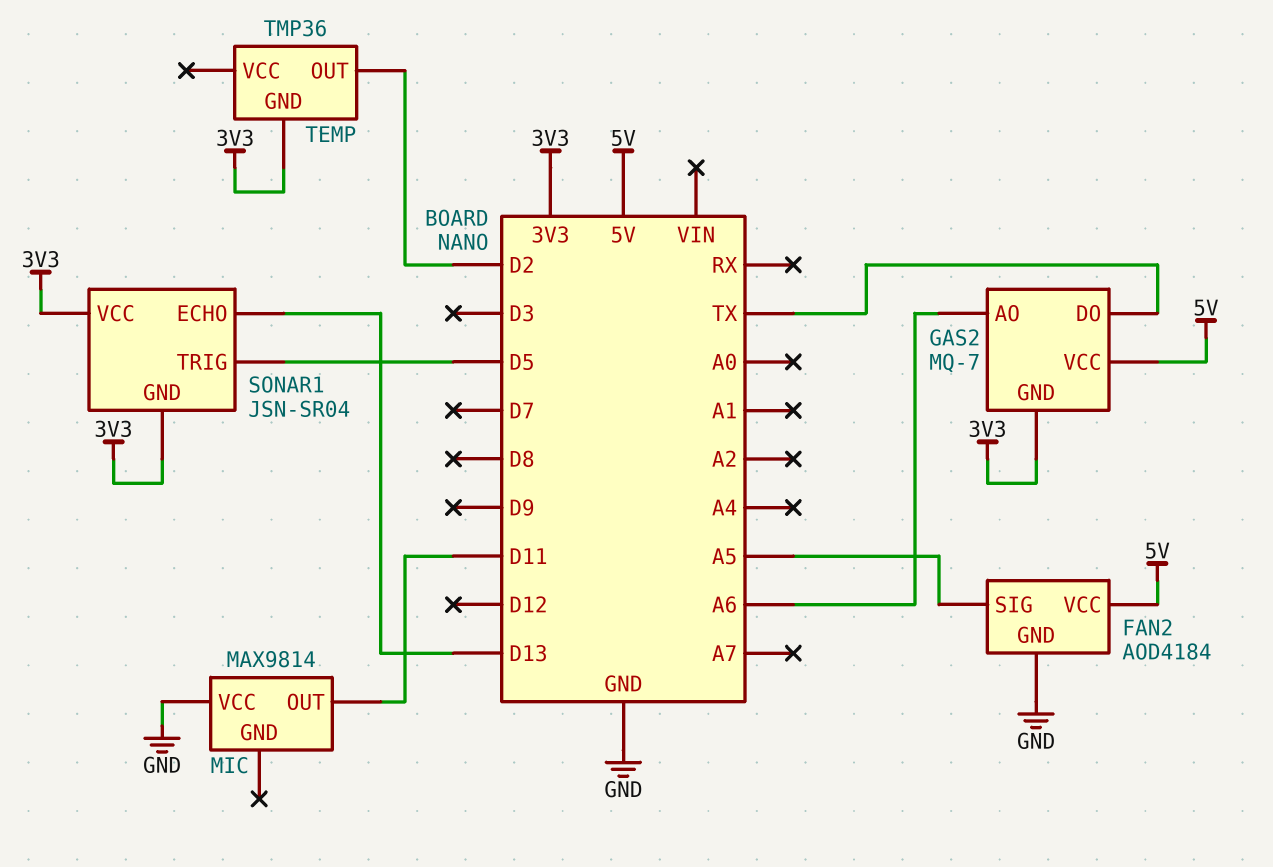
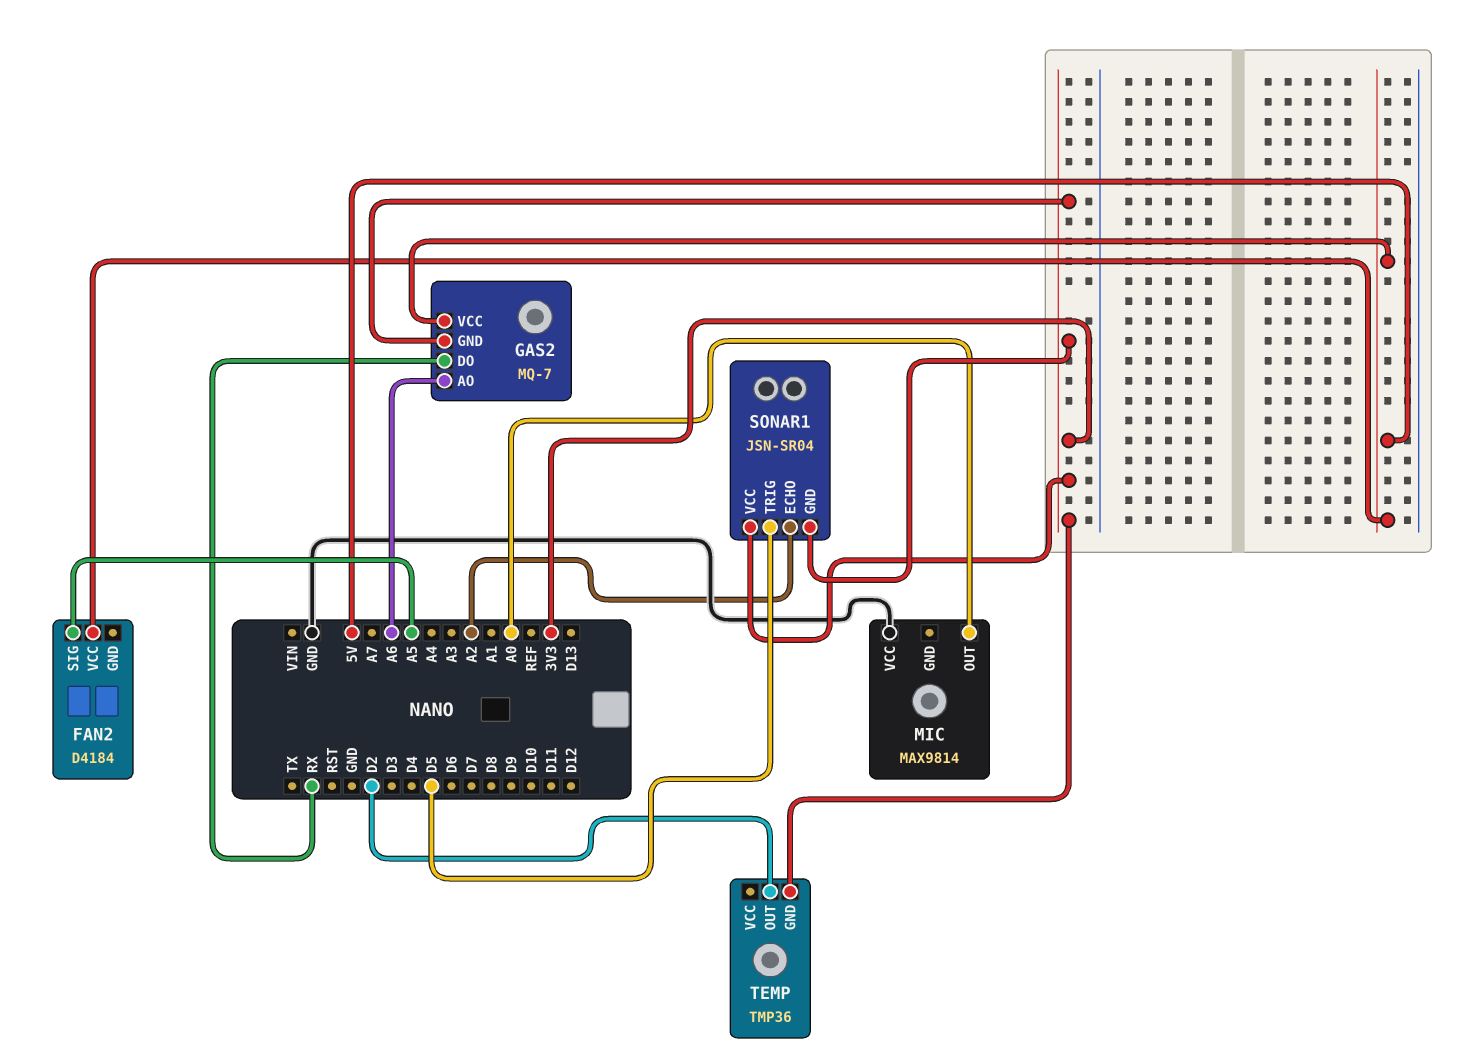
FAN2: AOD4184 -> D4184
FAN2 pin GND: GND -> none
GAS2 pin DO: TX -> RX
MIC pin OUT: D11 -> A0
SONAR1 pin ECHO: D13 -> A2

